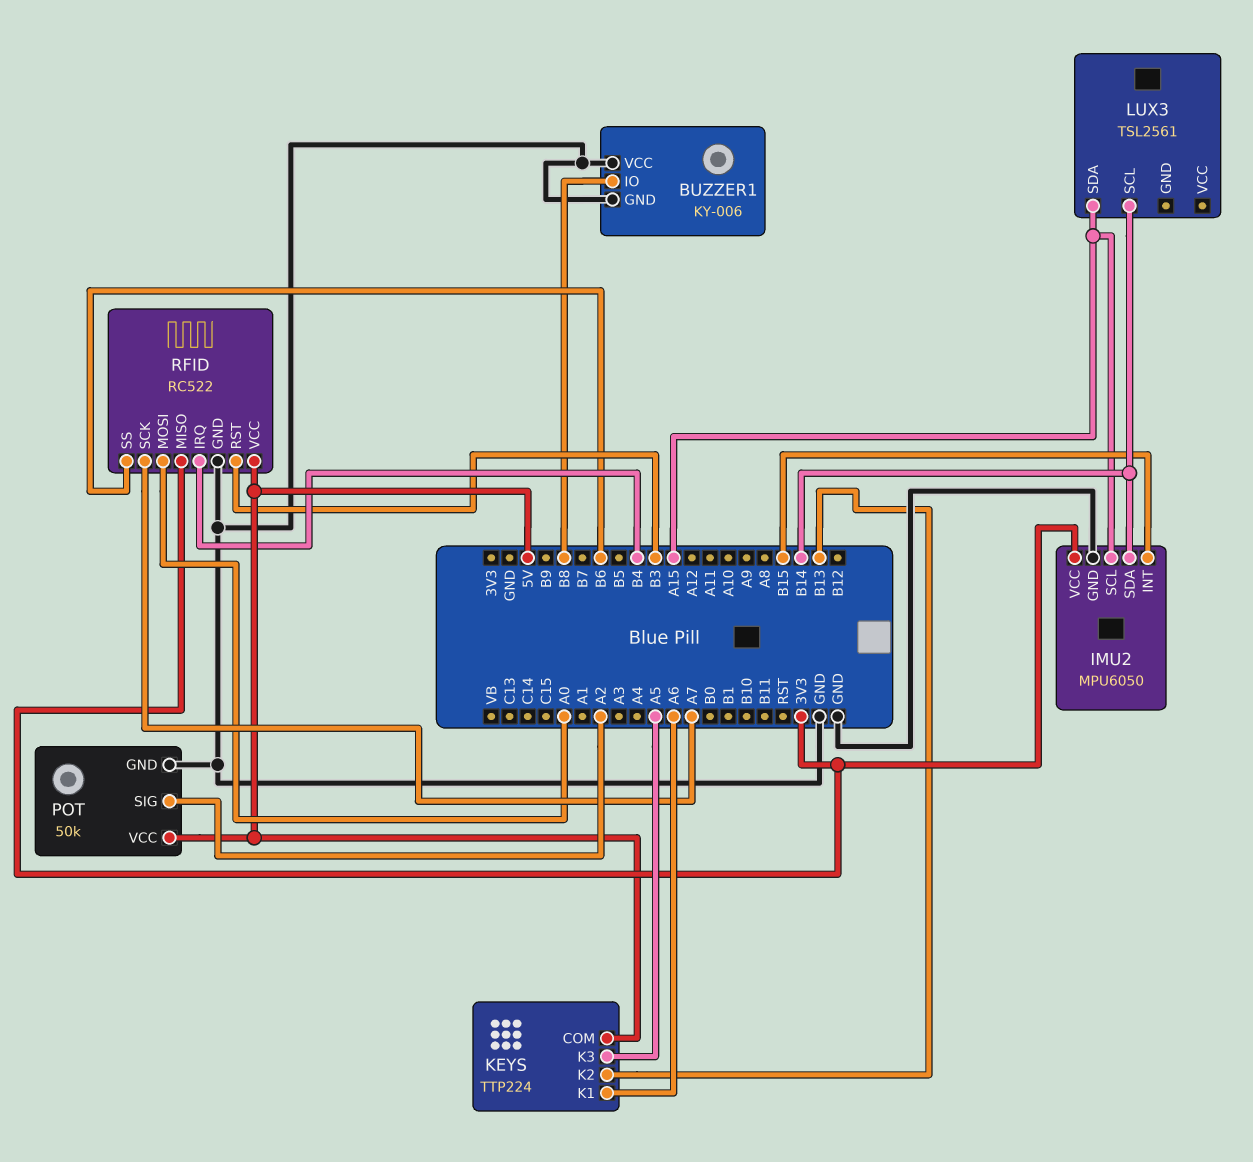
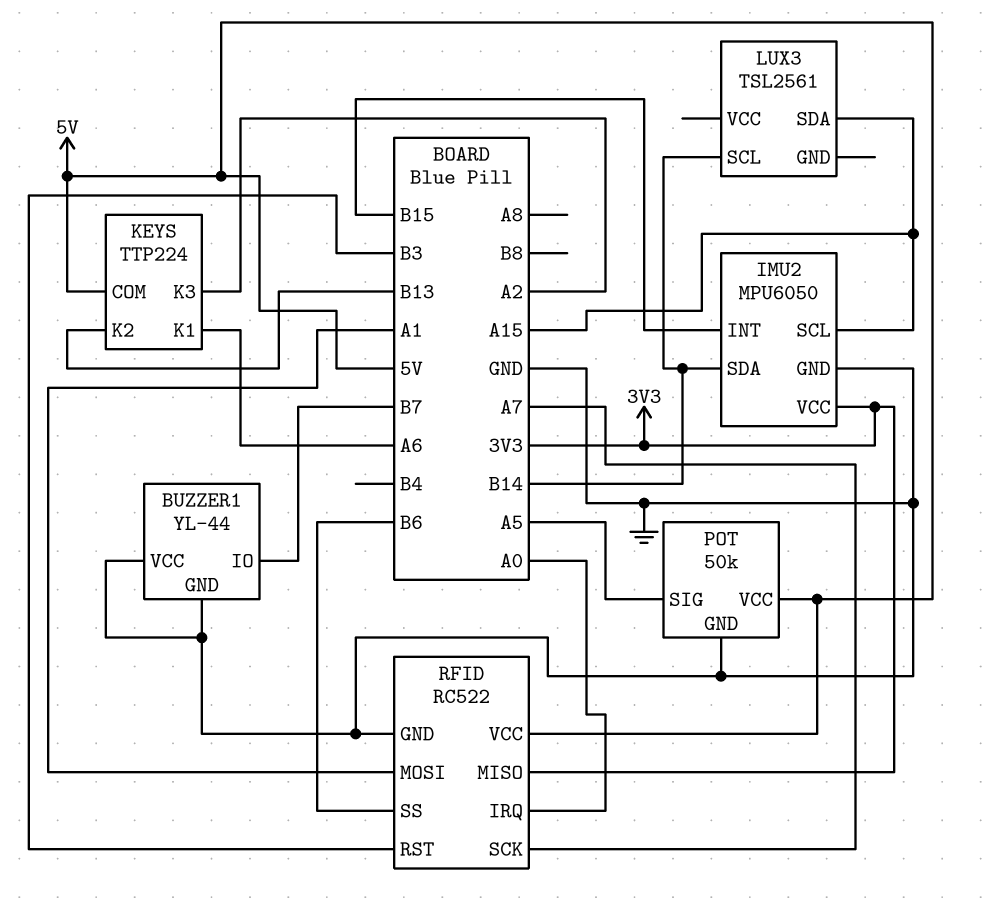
BUZZER1: KY-006 -> YL-44
BUZZER1 pin IO: B8 -> B7
KEYS pin K3: A5 -> A2
POT pin SIG: A2 -> A5
RFID pin IRQ: B4 -> A0
RFID pin MOSI: A0 -> A1

